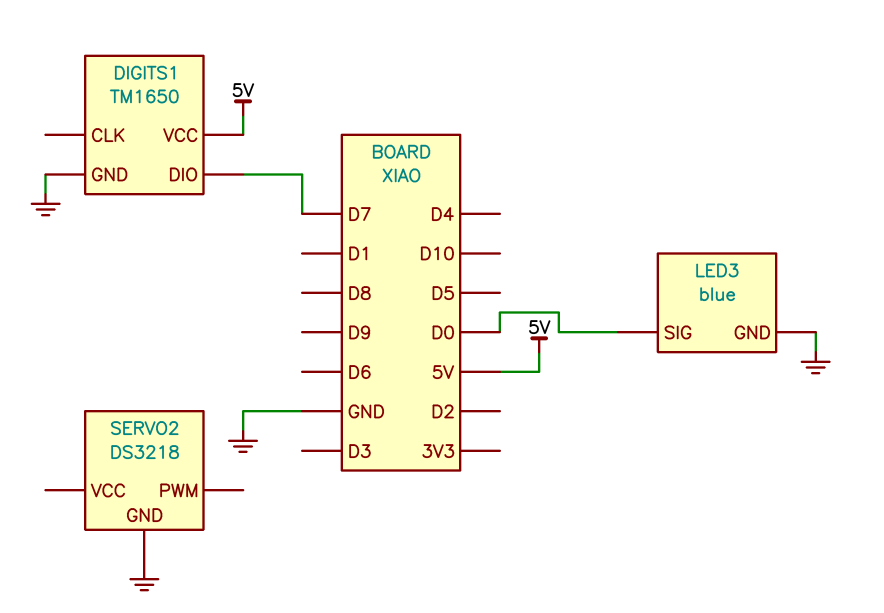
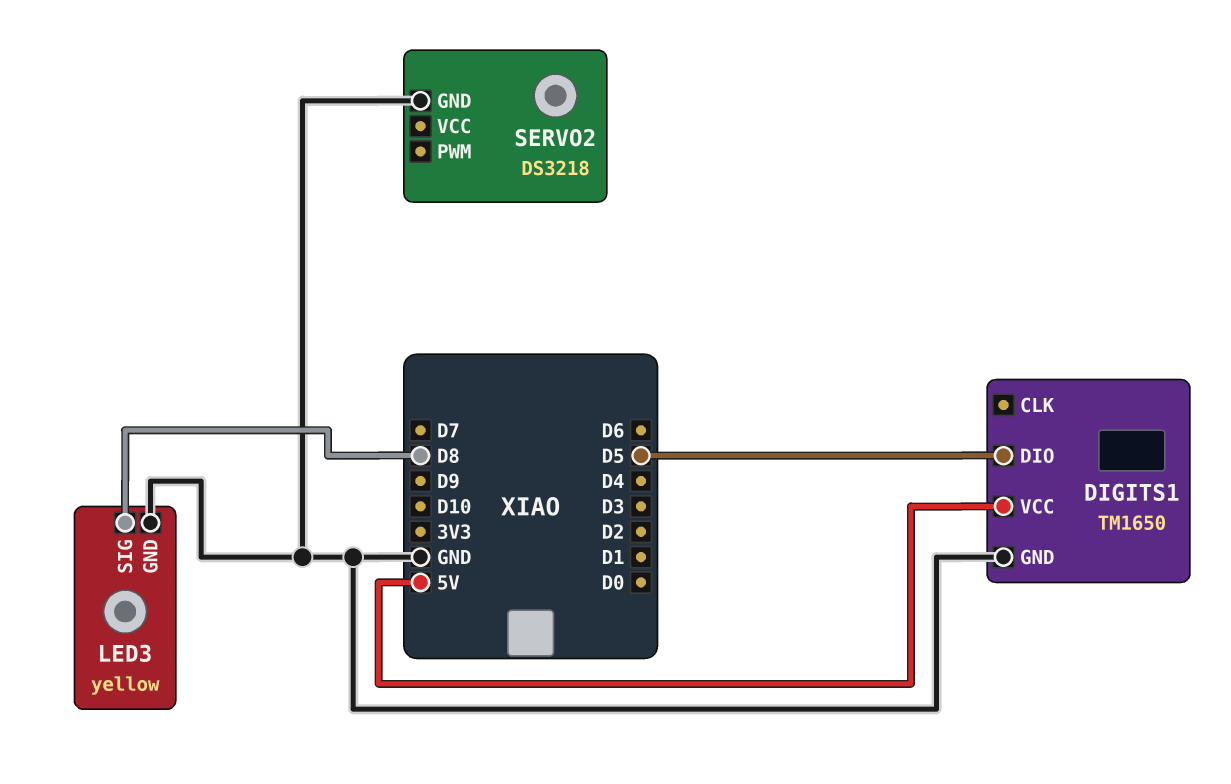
DIGITS1 pin DIO: D7 -> D5
LED3: blue -> yellow
LED3 pin SIG: D0 -> D8

